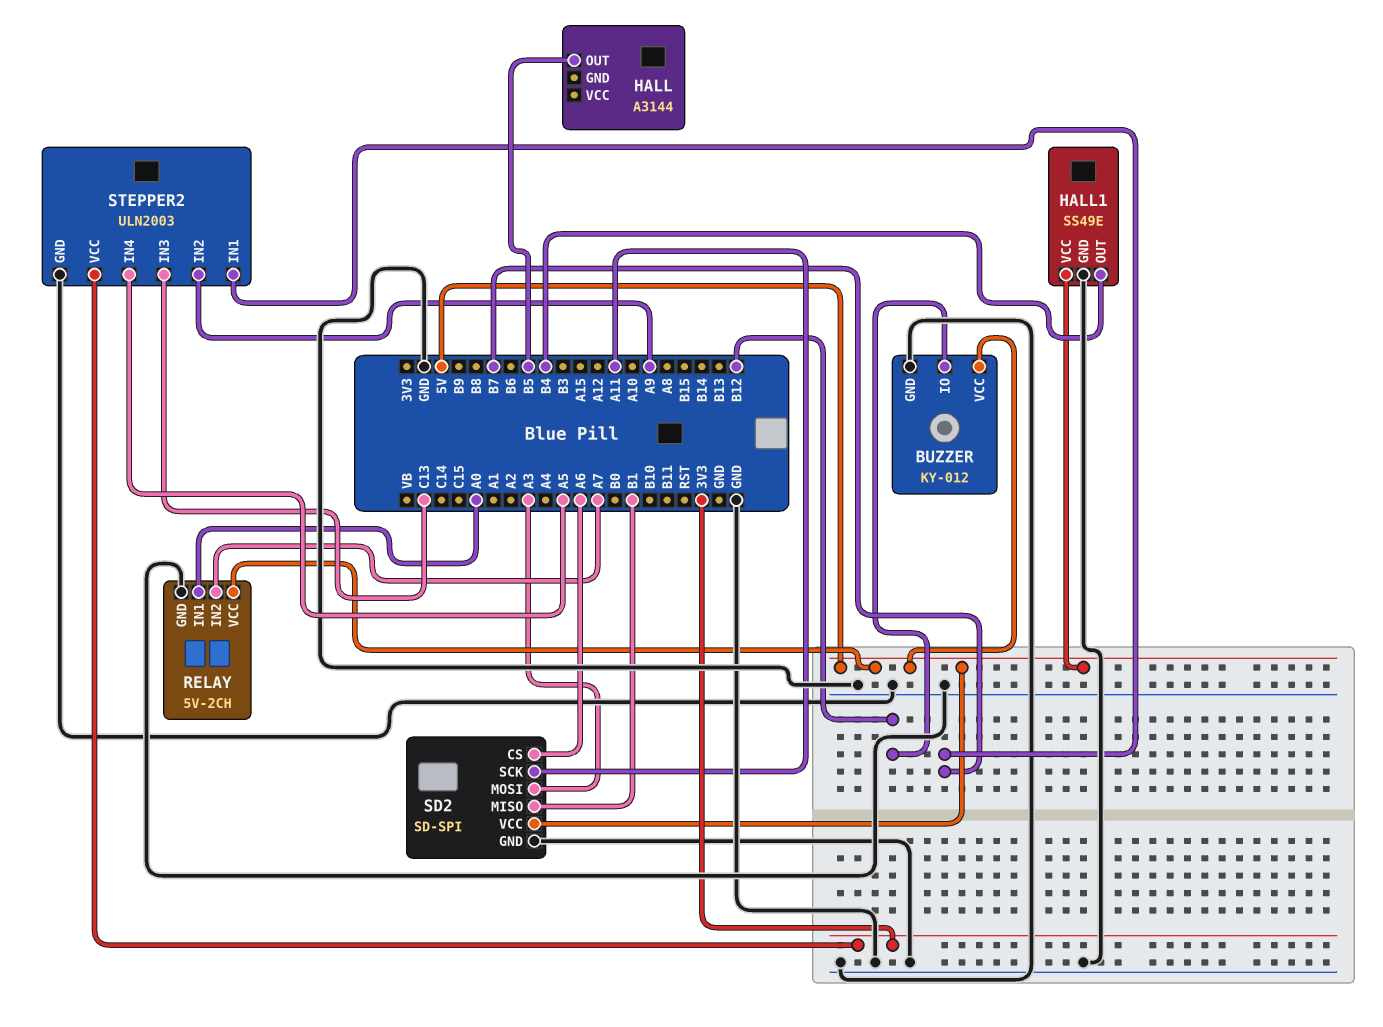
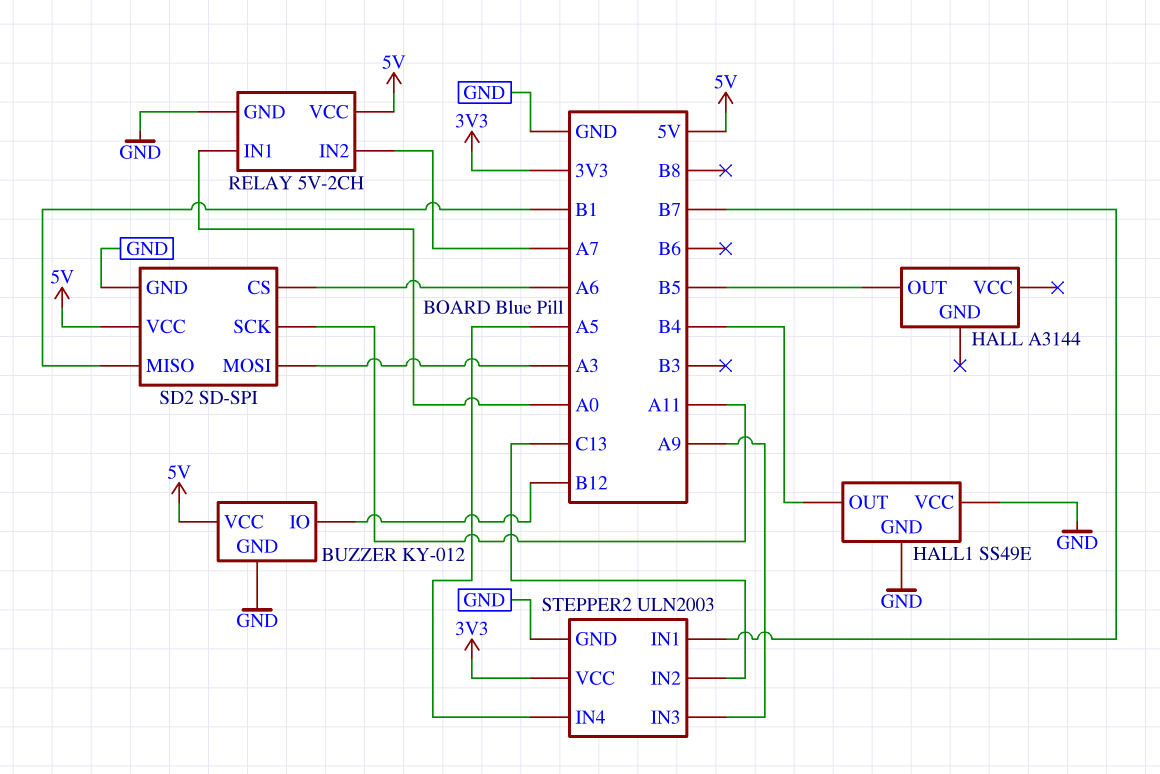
HALL1 pin VCC: 5V -> GND
STEPPER2 pin IN2: A9 -> C13
STEPPER2 pin IN3: C13 -> A9

